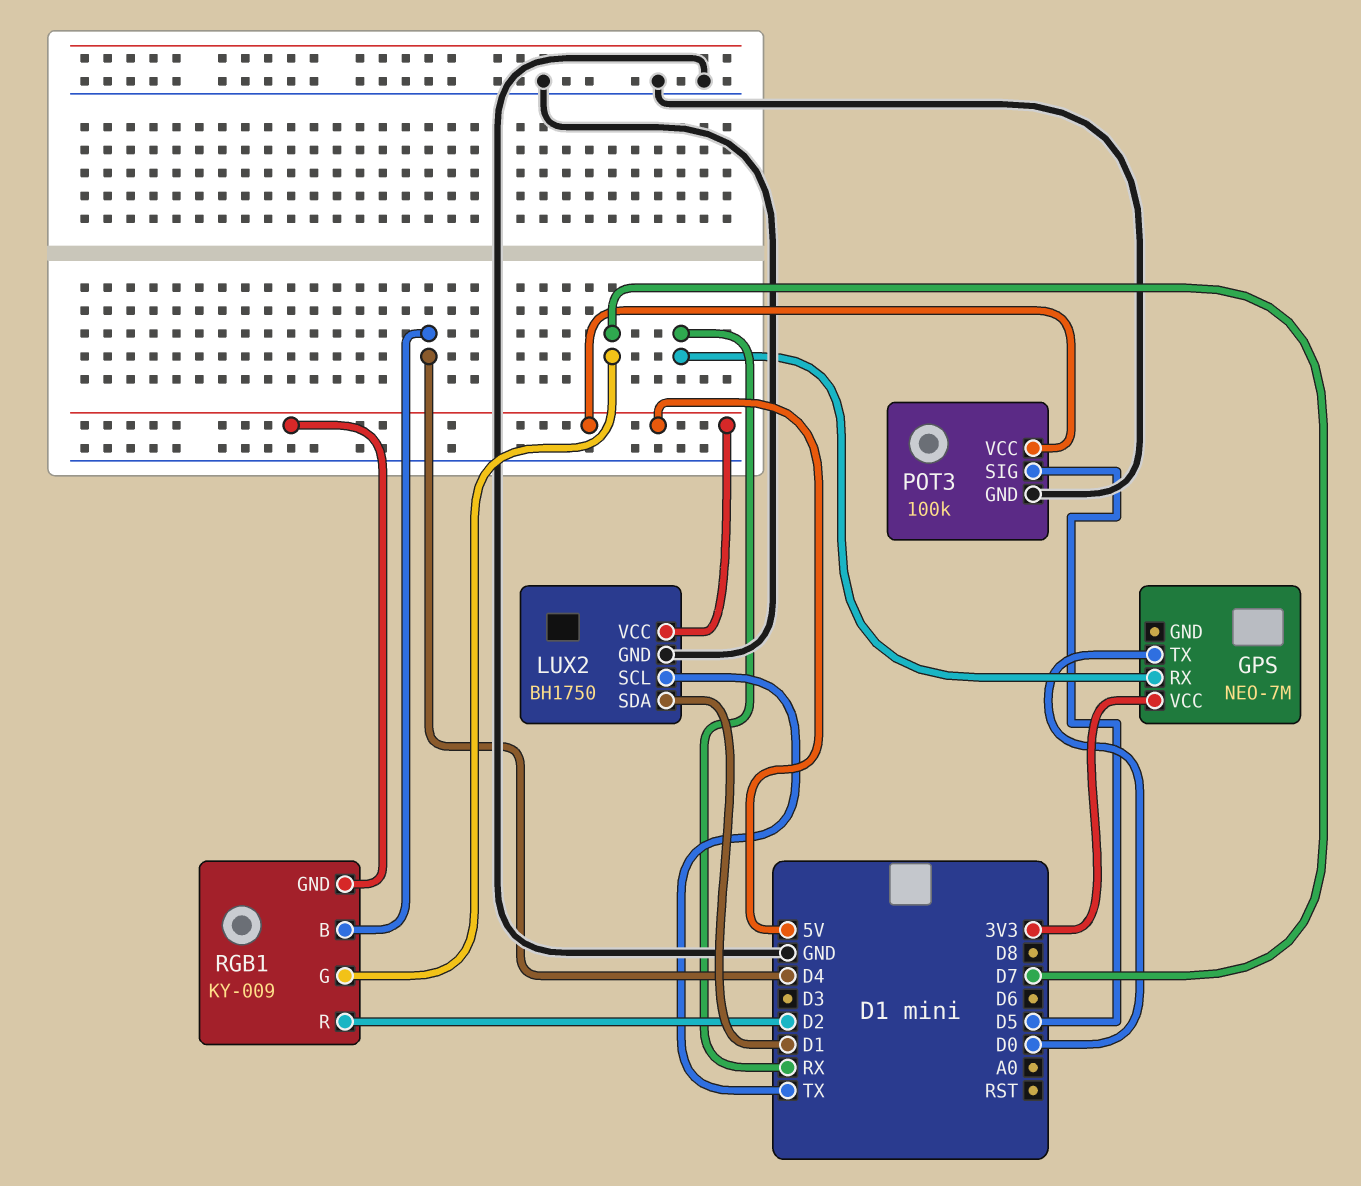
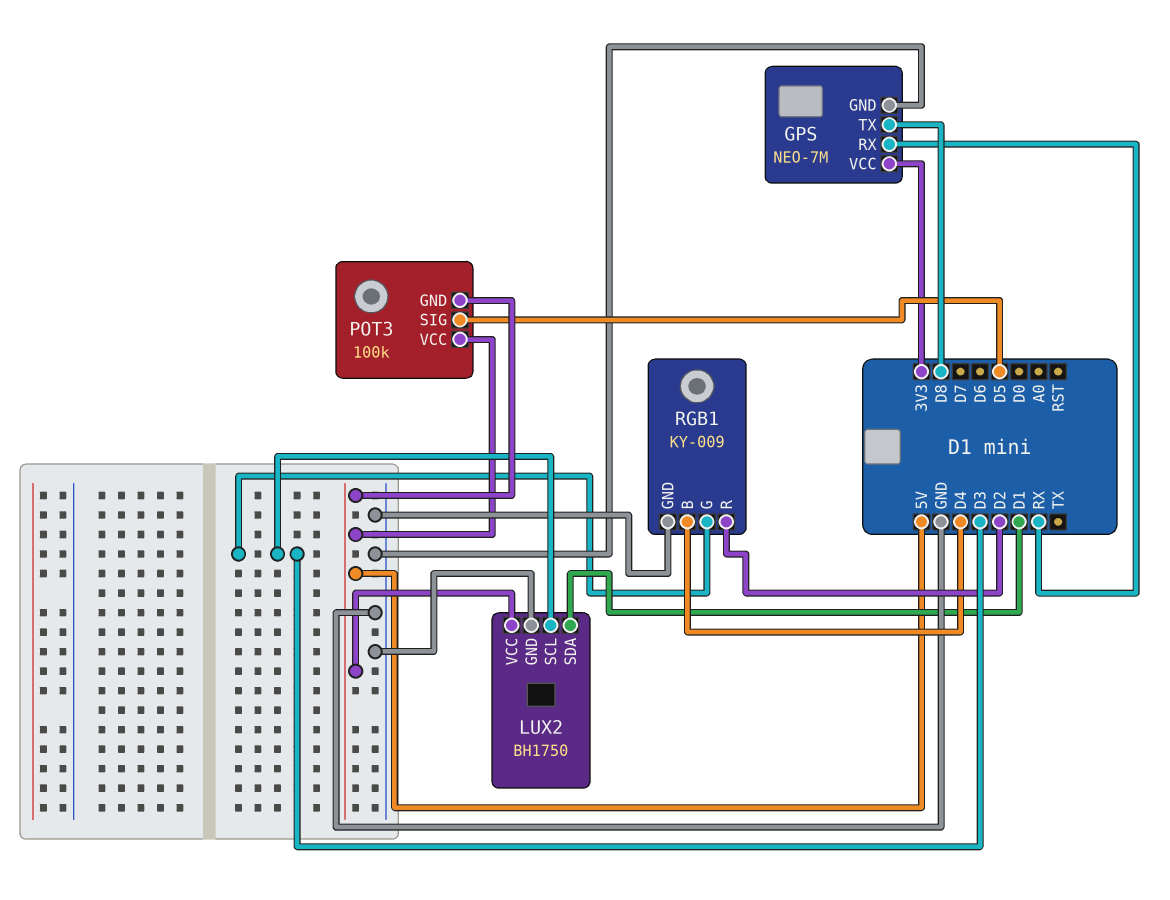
GPS pin GND: none -> GND
GPS pin TX: D0 -> D8
LUX2 pin SCL: TX -> D3
POT3 pin GND: GND -> 5V
RGB1 pin G: D7 -> D3
RGB1 pin GND: 5V -> GND

